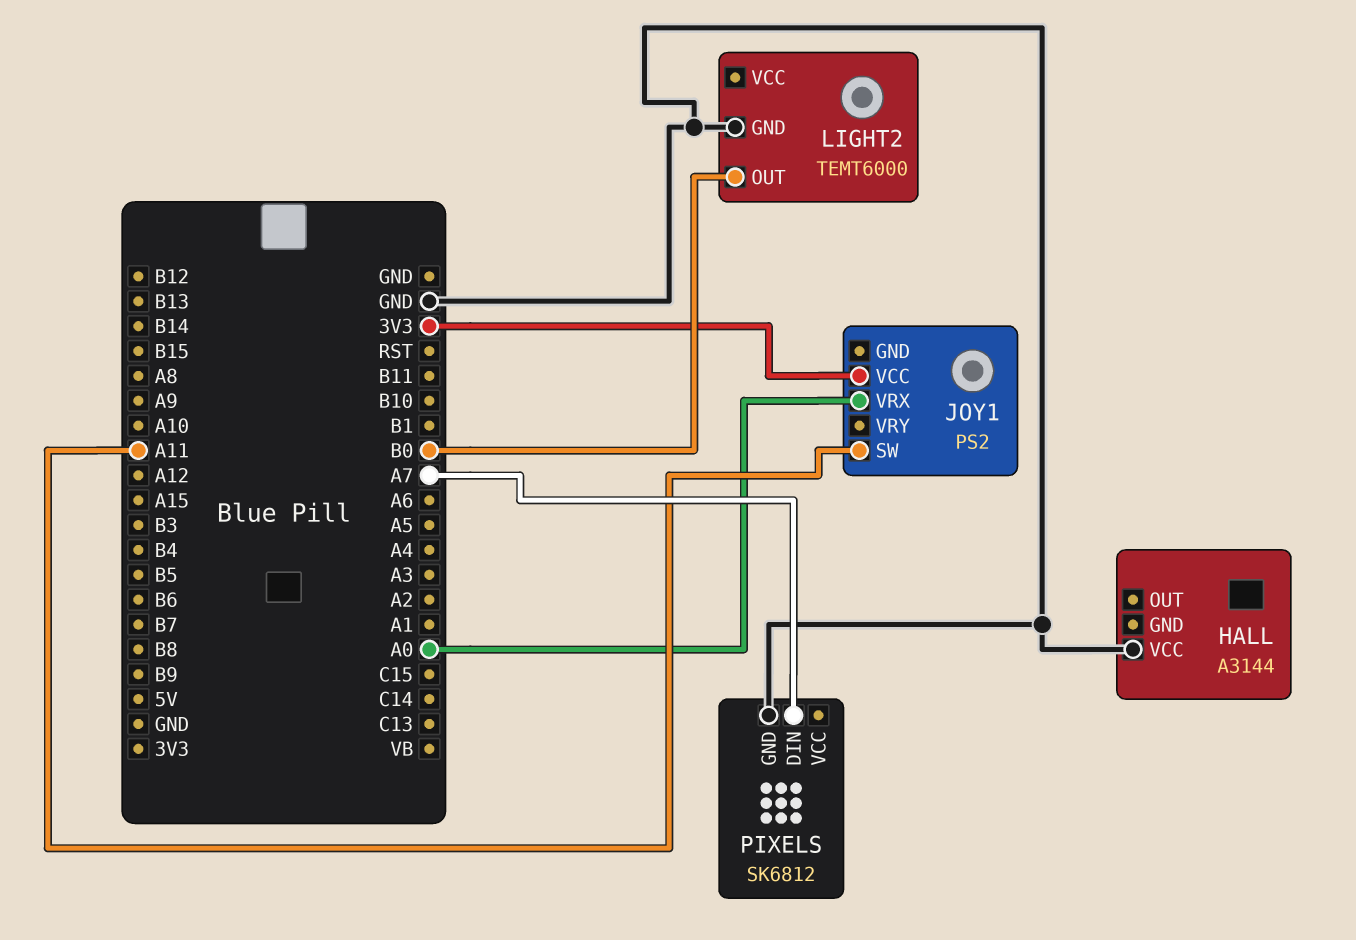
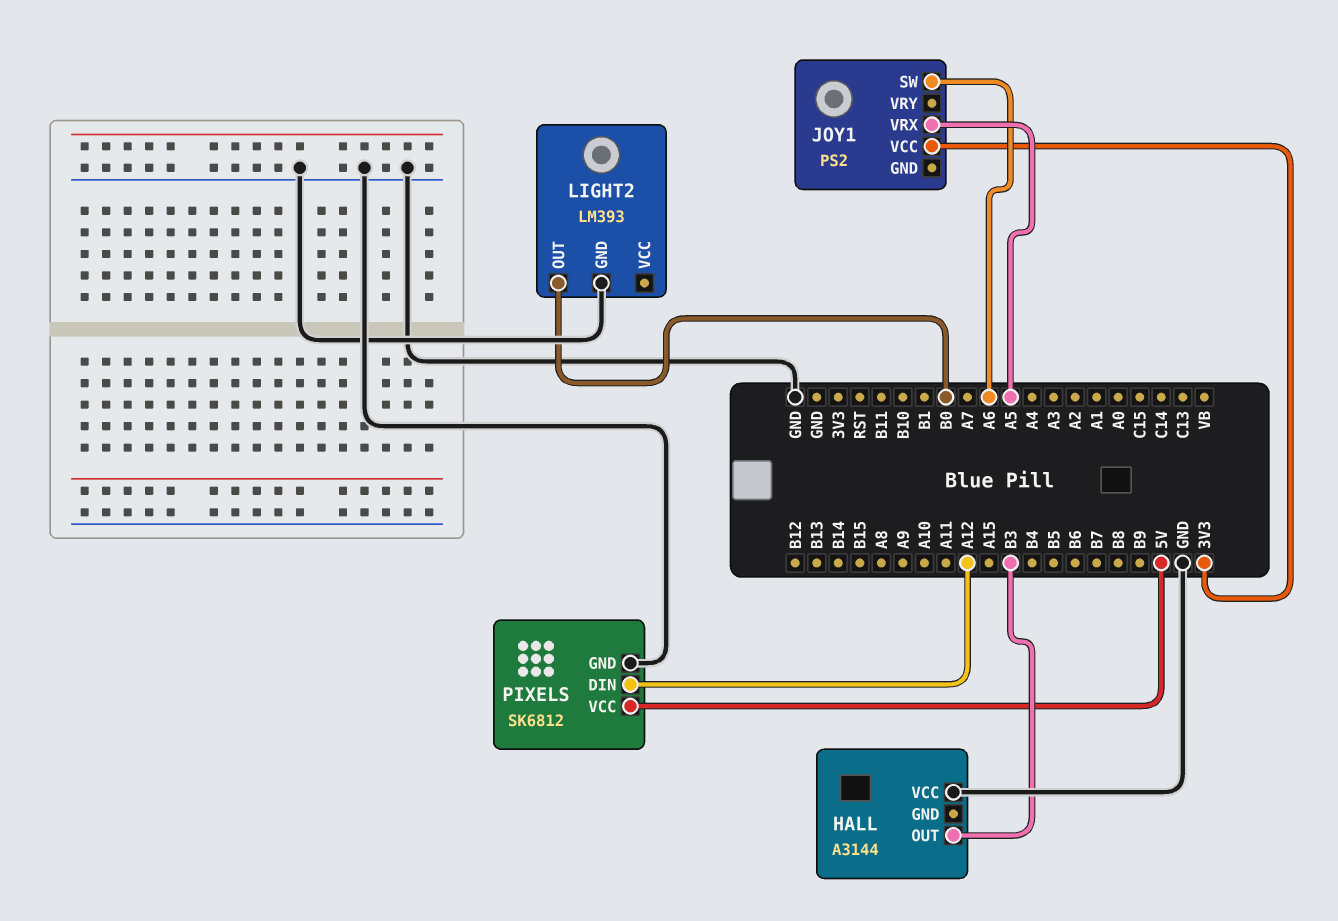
HALL pin OUT: none -> B3
JOY1 pin SW: A11 -> A6
JOY1 pin VRX: A0 -> A5
LIGHT2: TEMT6000 -> LM393
PIXELS pin DIN: A7 -> A12
PIXELS pin VCC: none -> 5V

